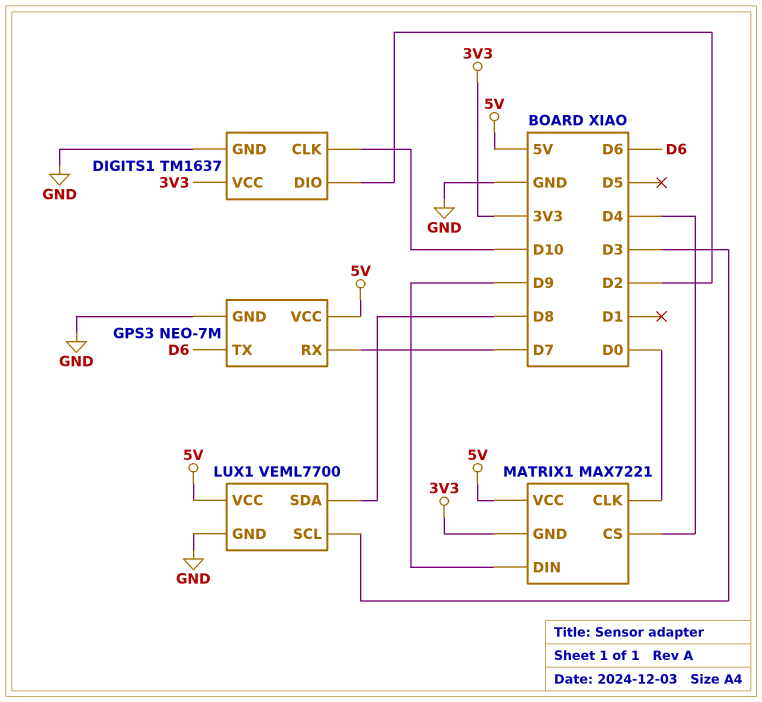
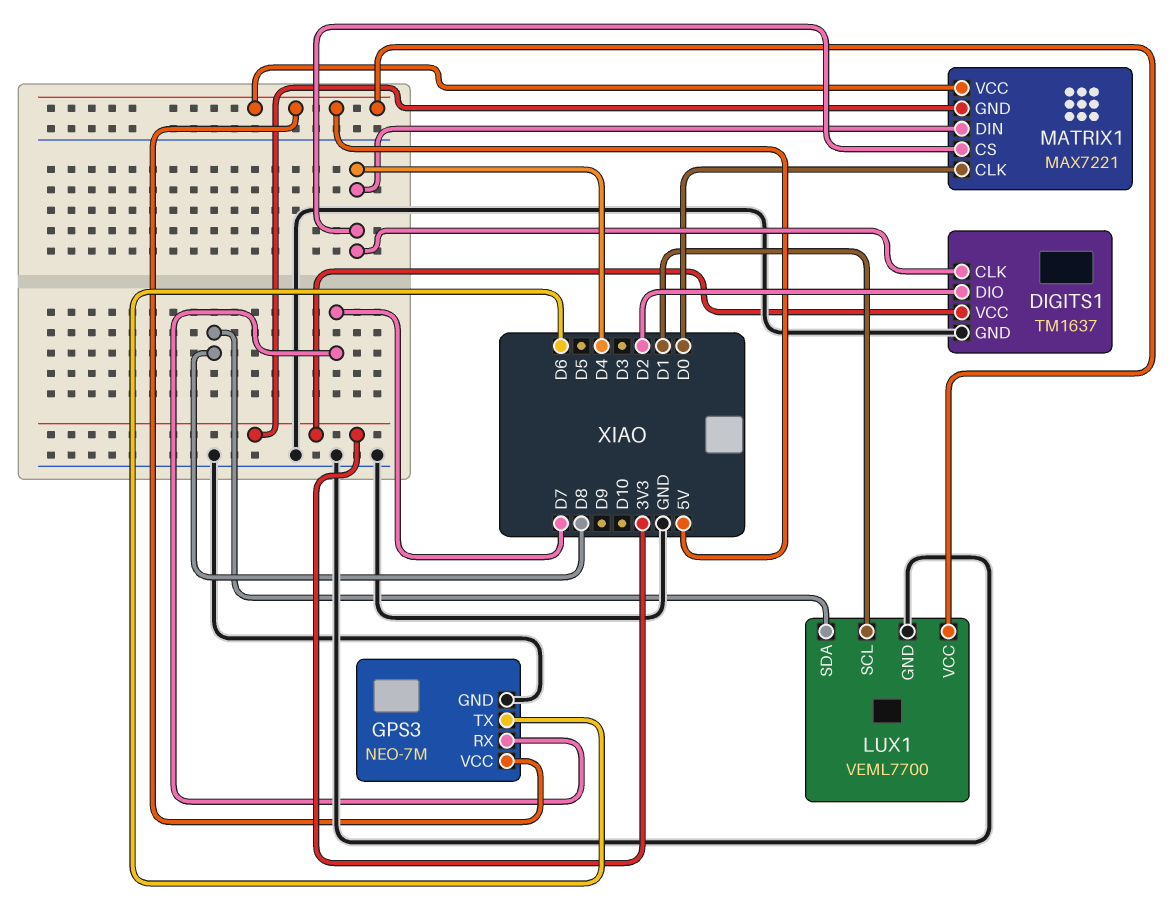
DIGITS1 pin CLK: D10 -> D4
LUX1 pin SCL: D3 -> D1
MATRIX1 pin DIN: D9 -> D4

